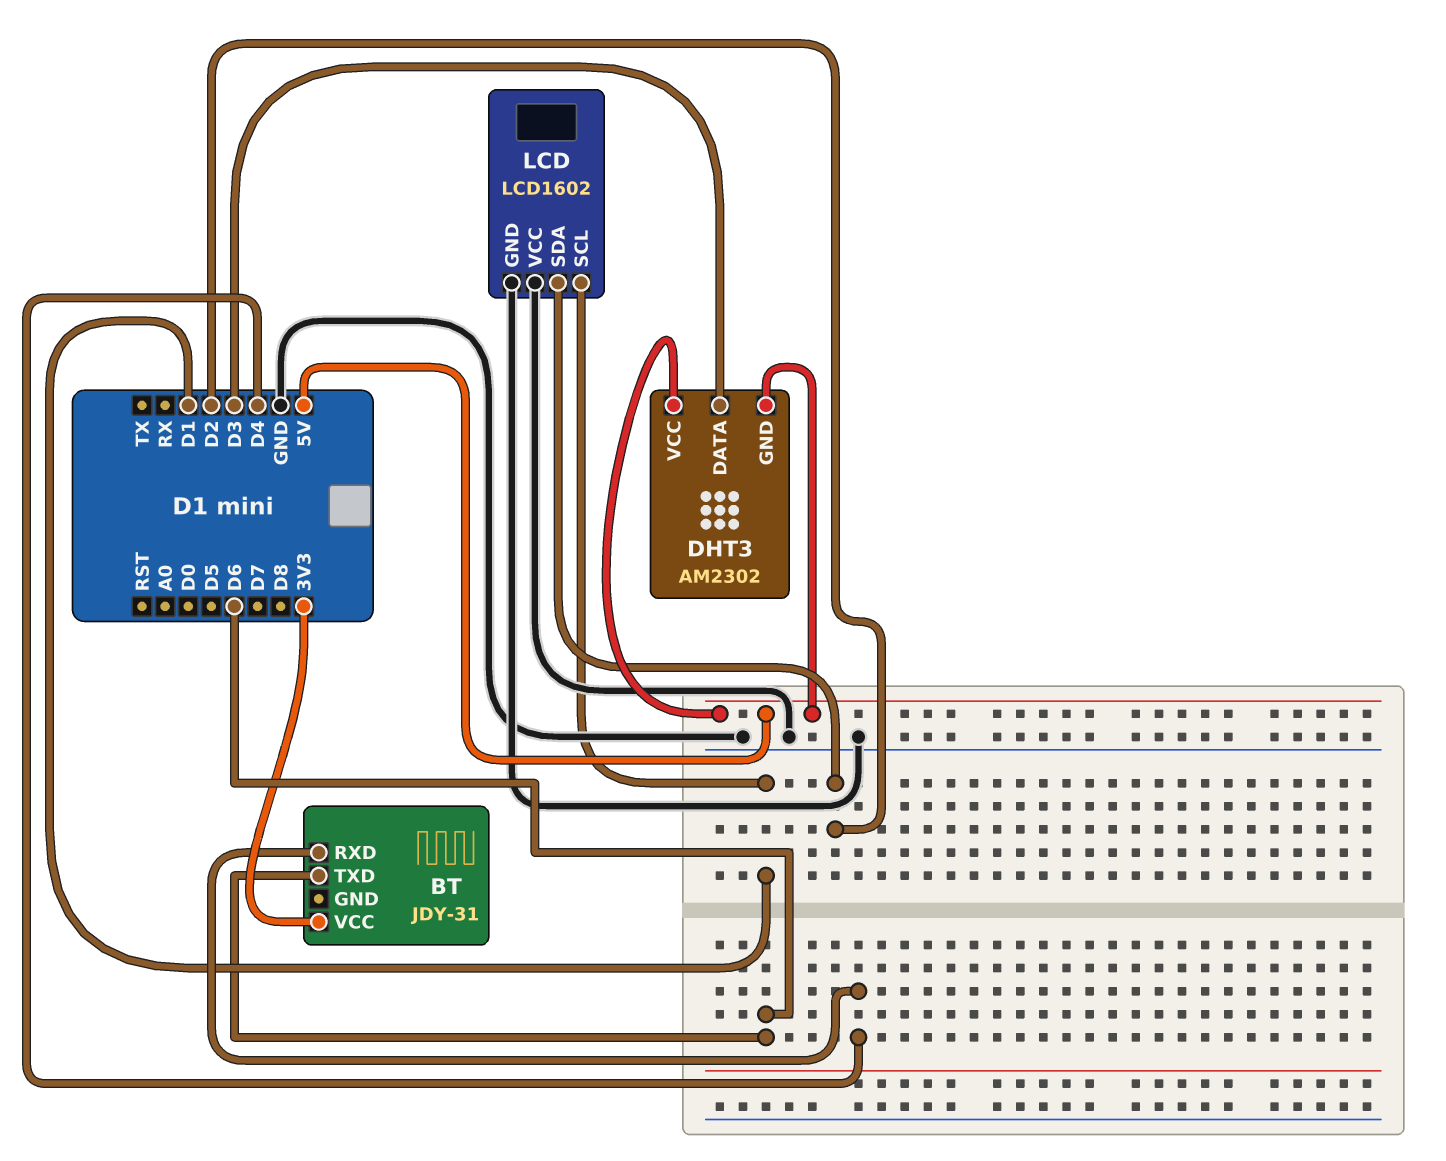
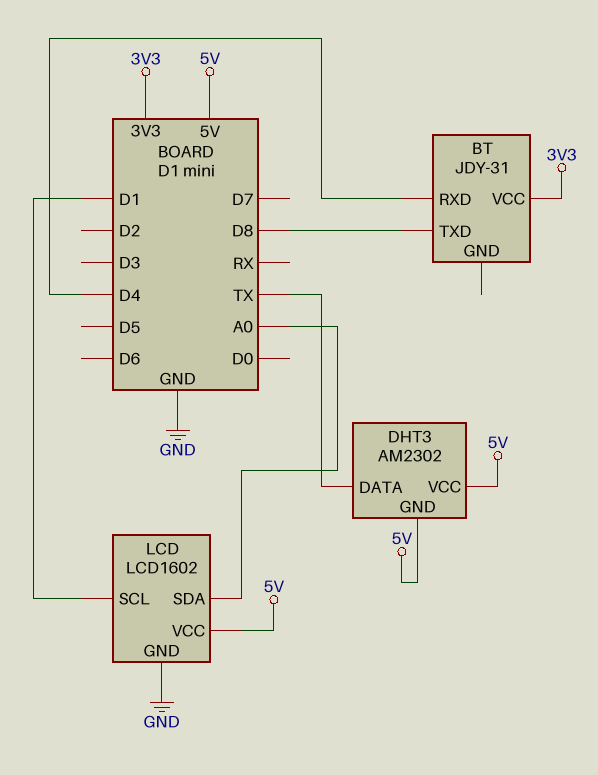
BT pin TXD: D6 -> D8
DHT3 pin DATA: D3 -> TX
LCD pin SDA: D2 -> A0
LCD pin VCC: GND -> 5V

